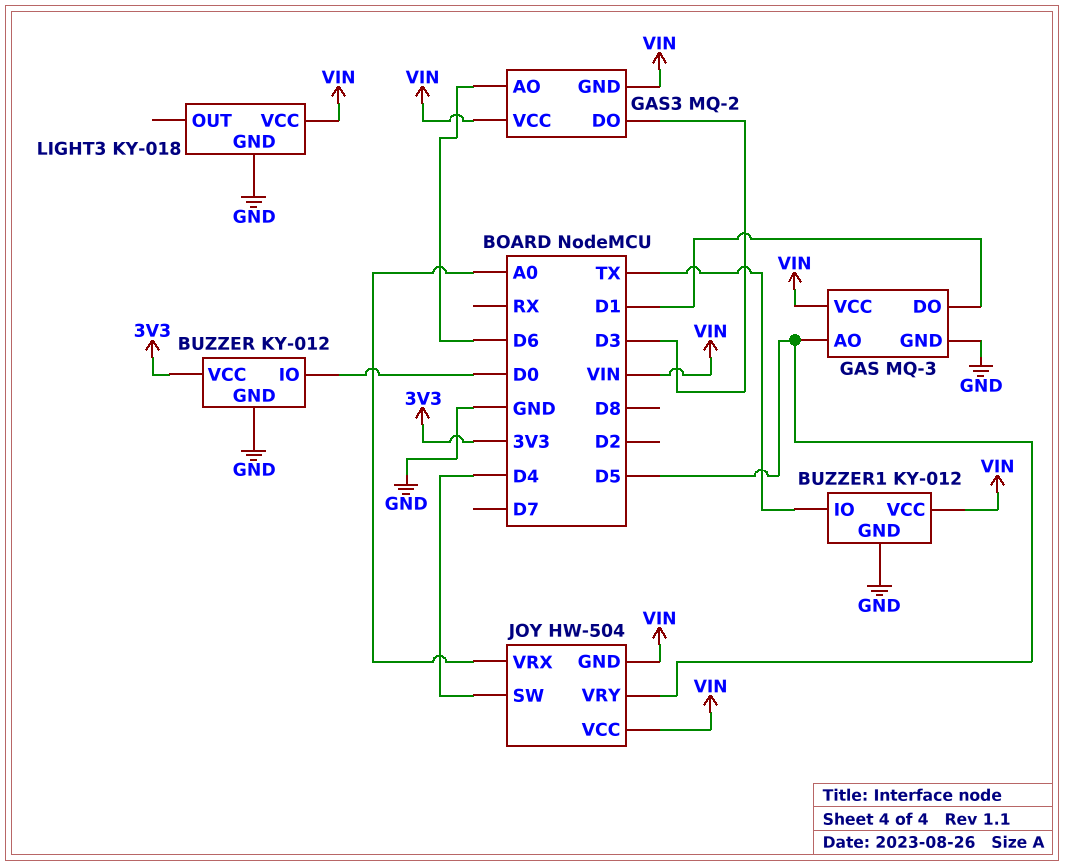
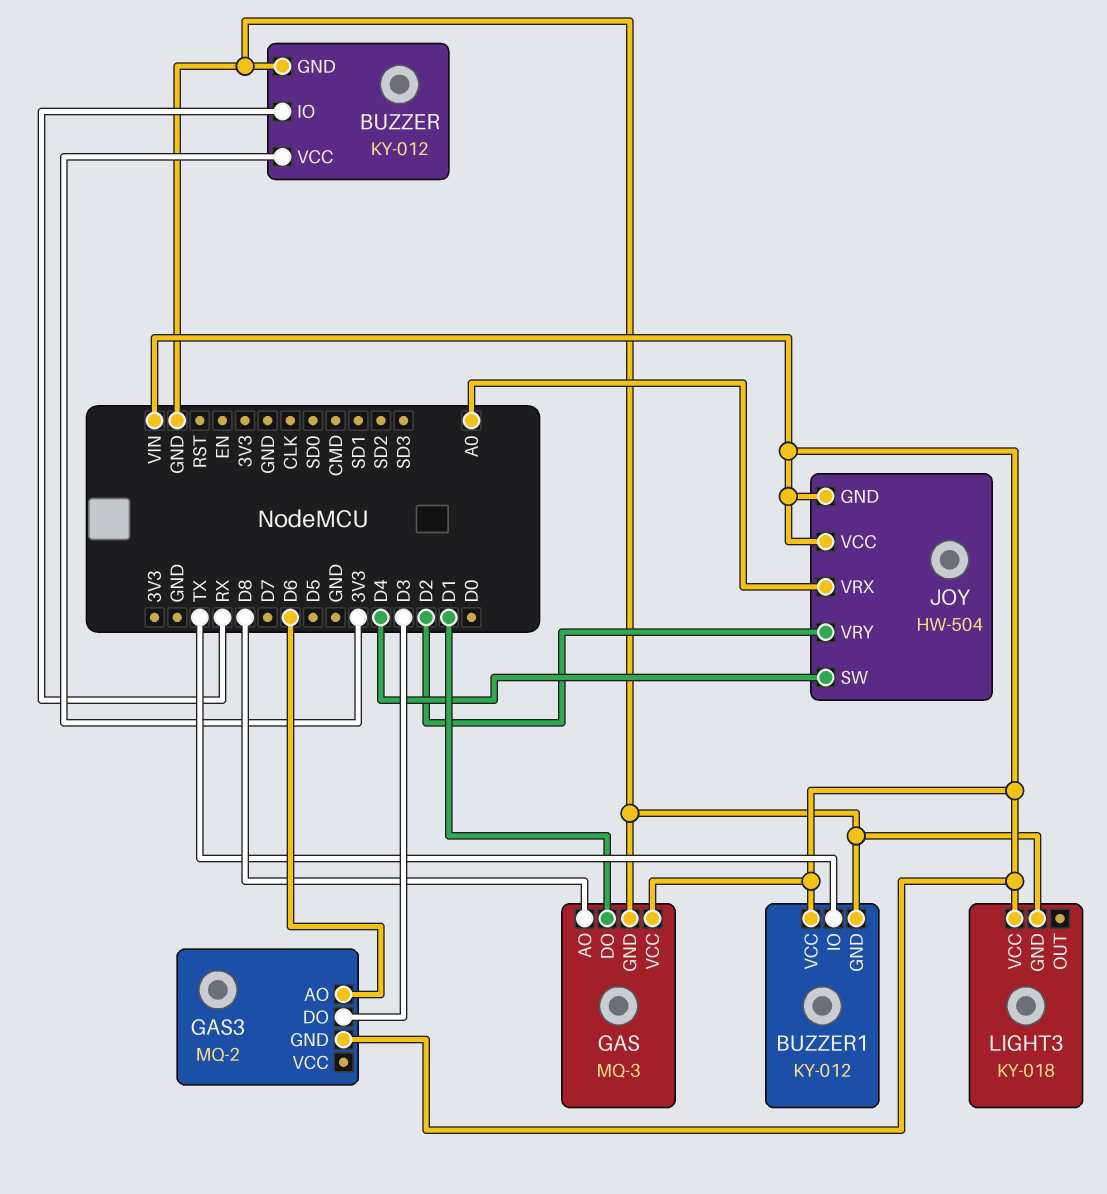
BUZZER pin IO: D0 -> RX
GAS pin AO: D5 -> D8
GAS3 pin VCC: VIN -> none
JOY pin VRY: D5 -> D2

